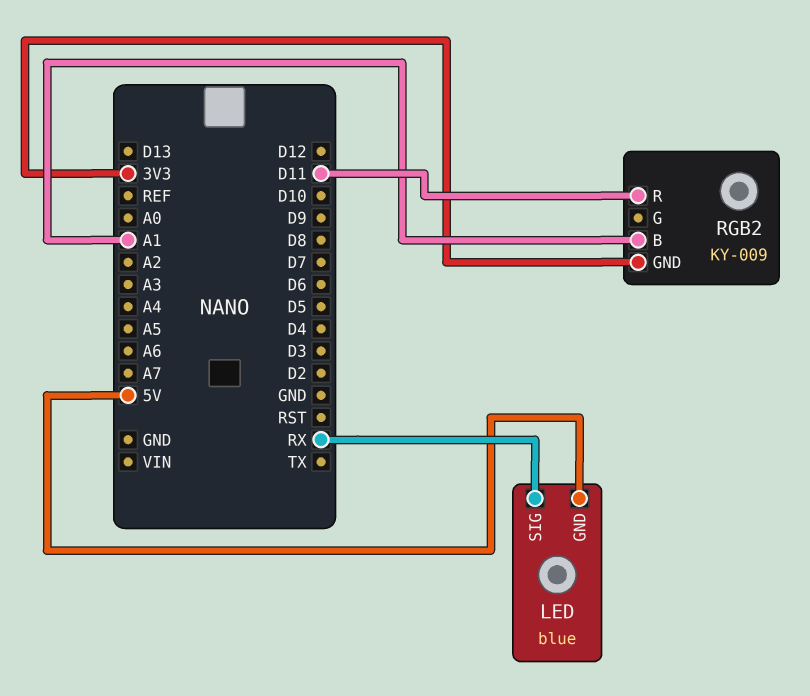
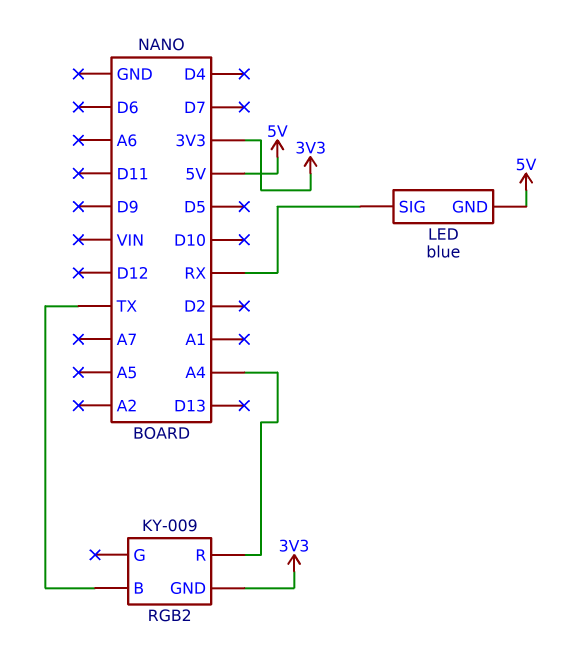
RGB2 pin B: A1 -> TX
RGB2 pin R: D11 -> A4

